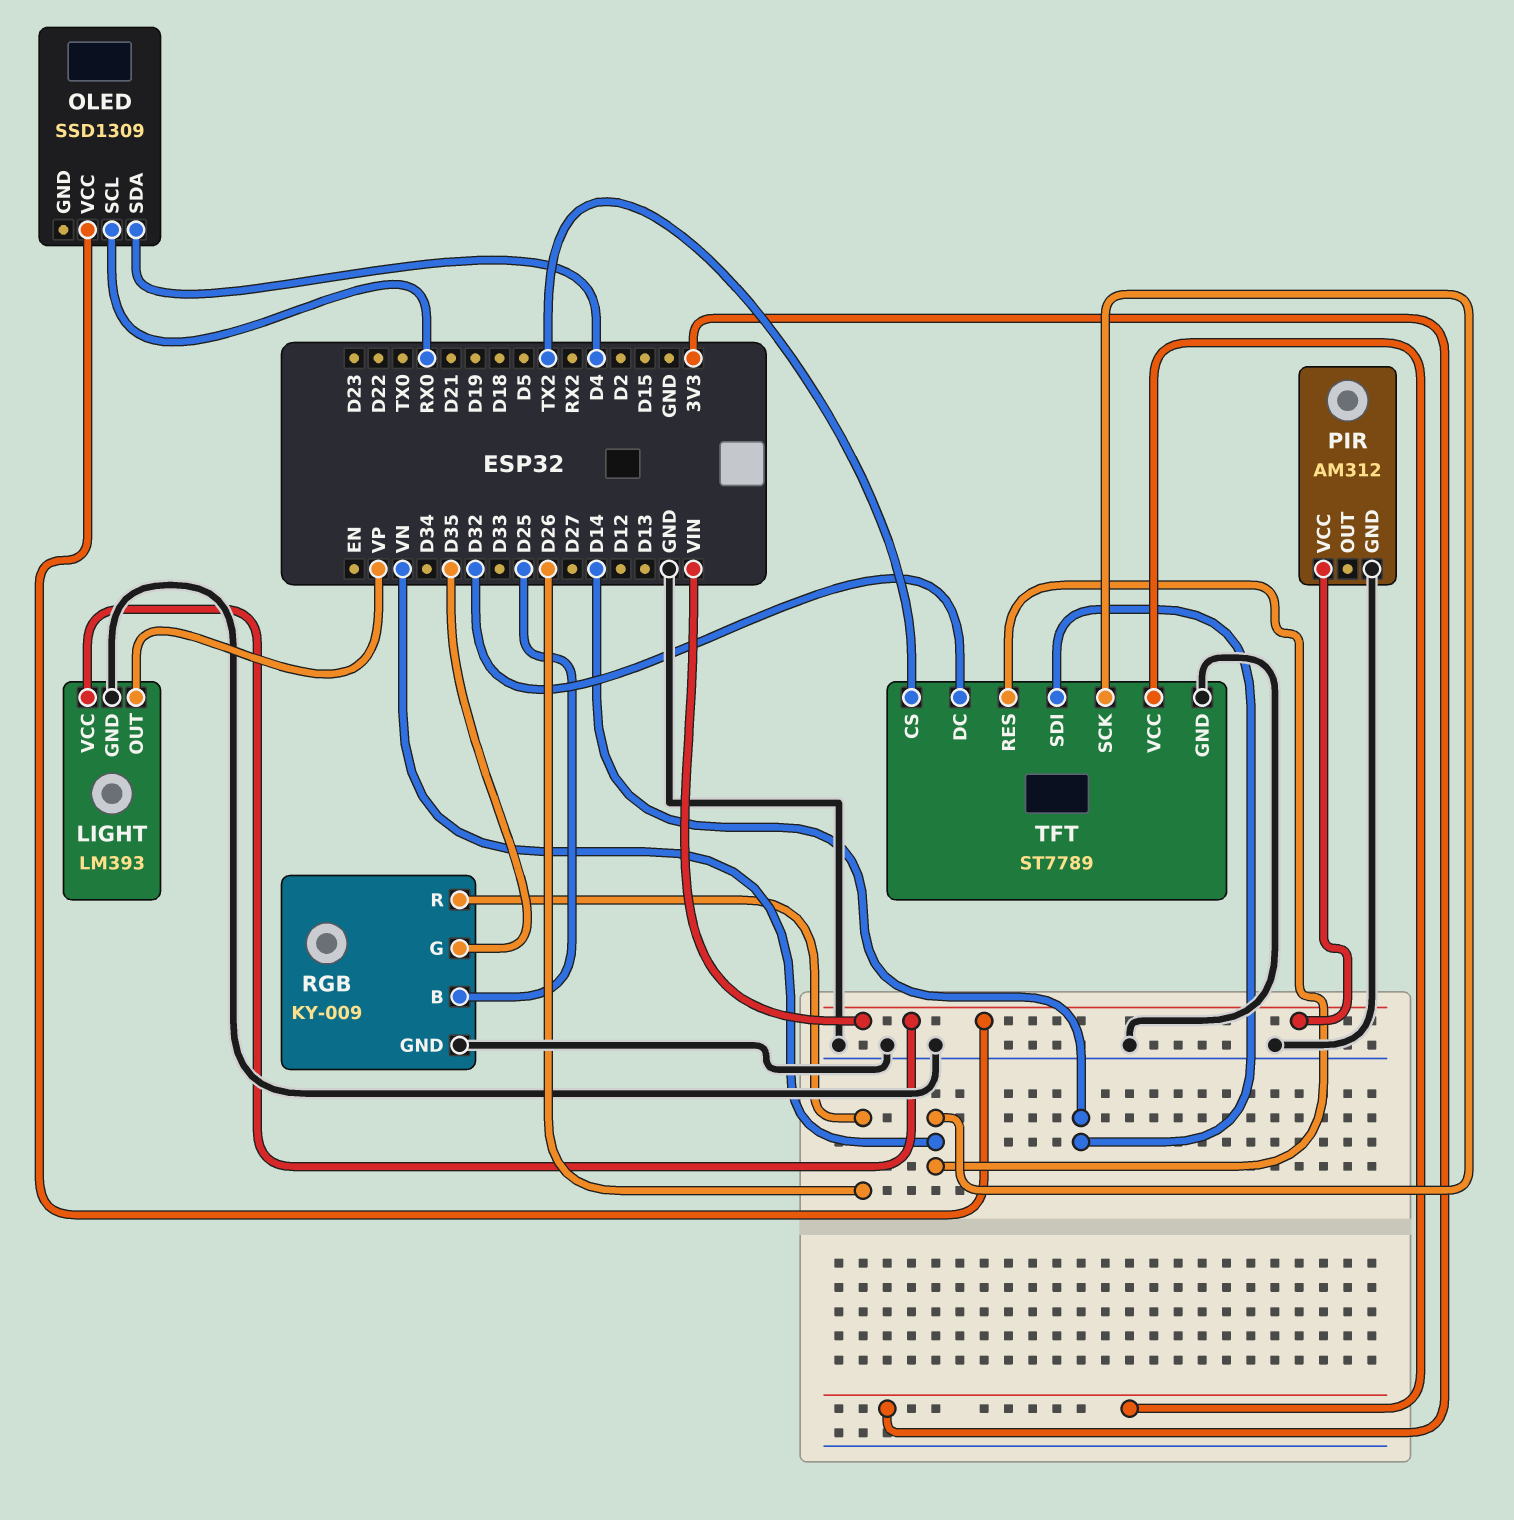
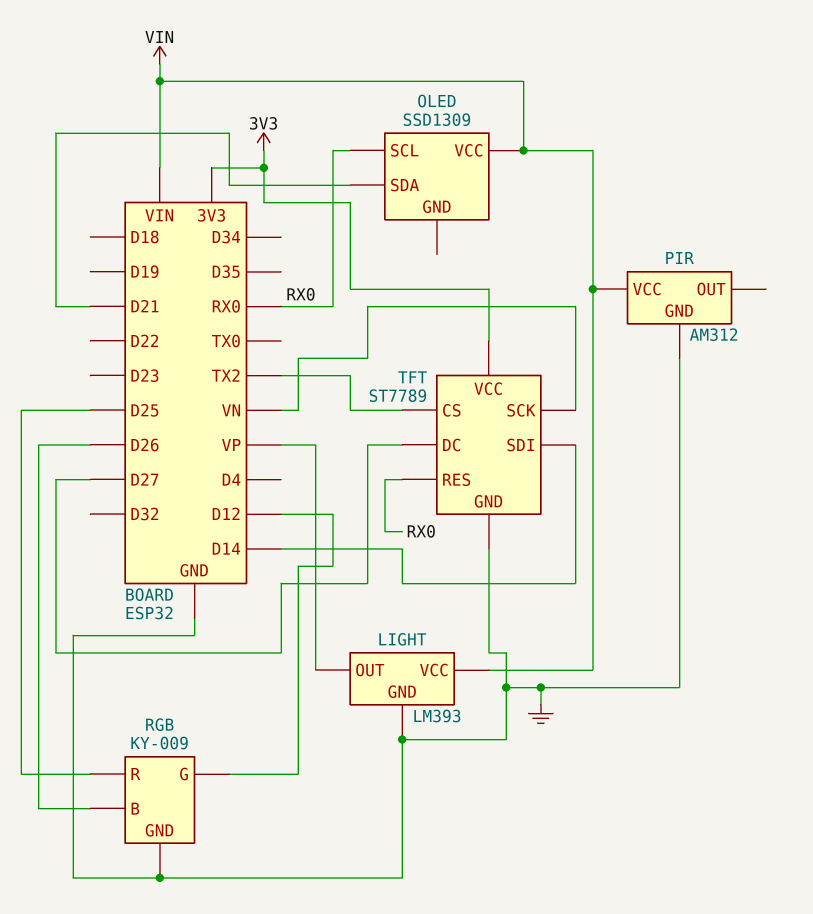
OLED pin SDA: D4 -> D21
RGB pin B: D25 -> D26
RGB pin G: D35 -> D12
RGB pin R: D26 -> D25
TFT pin DC: D32 -> D27
TFT pin RES: VN -> RX0

